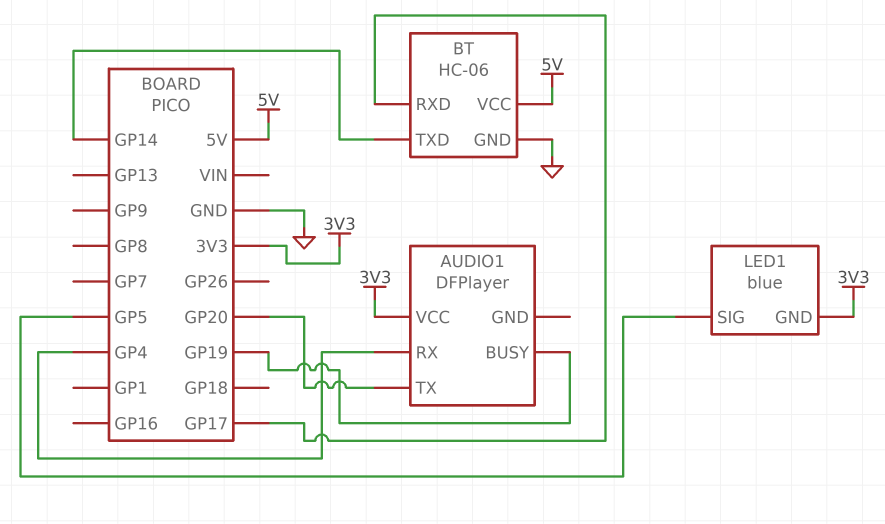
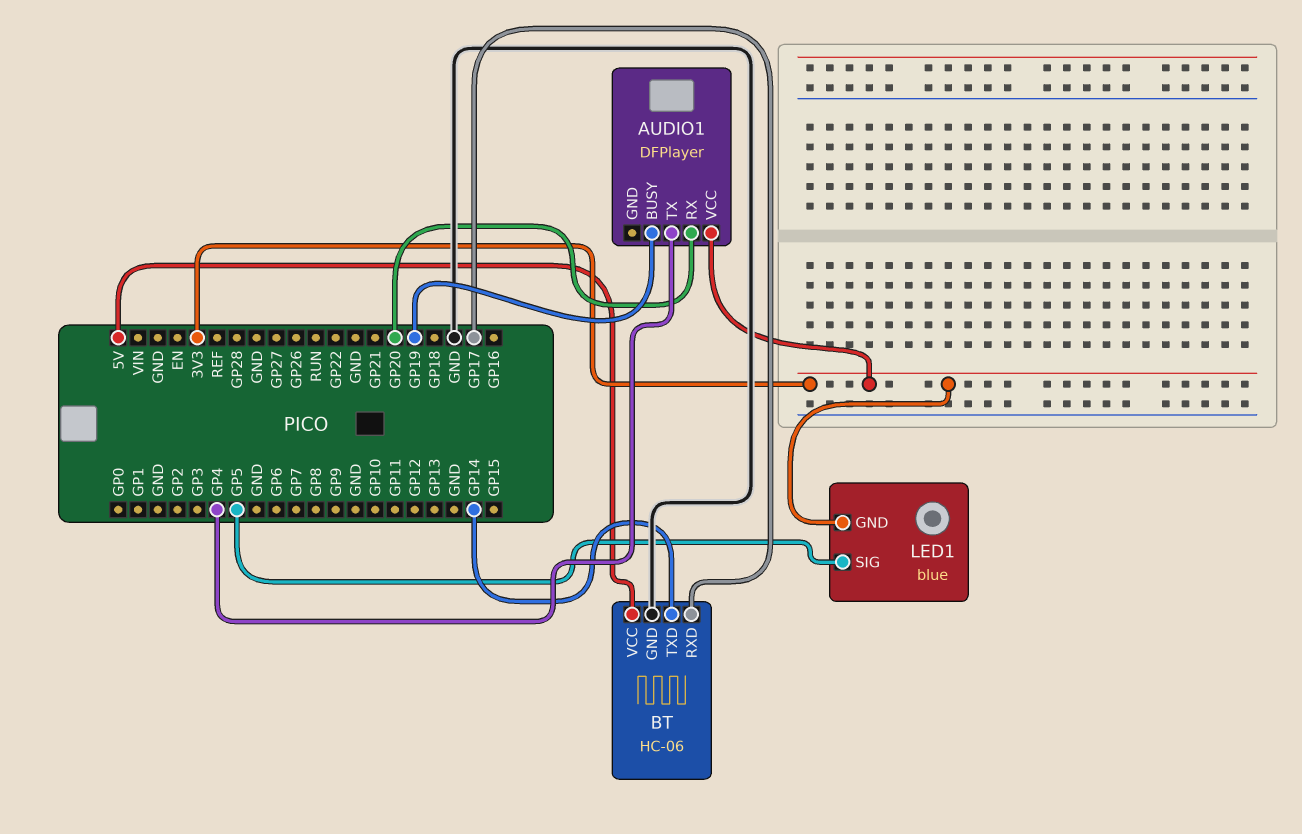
AUDIO1 pin RX: GP4 -> GP20
AUDIO1 pin TX: GP20 -> GP4

